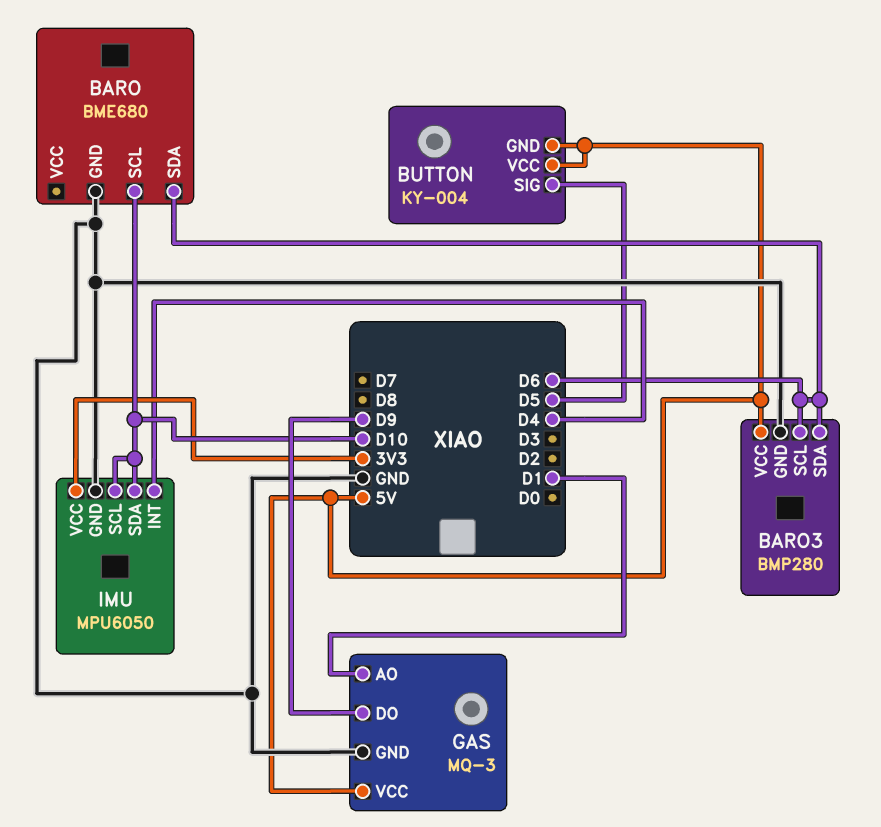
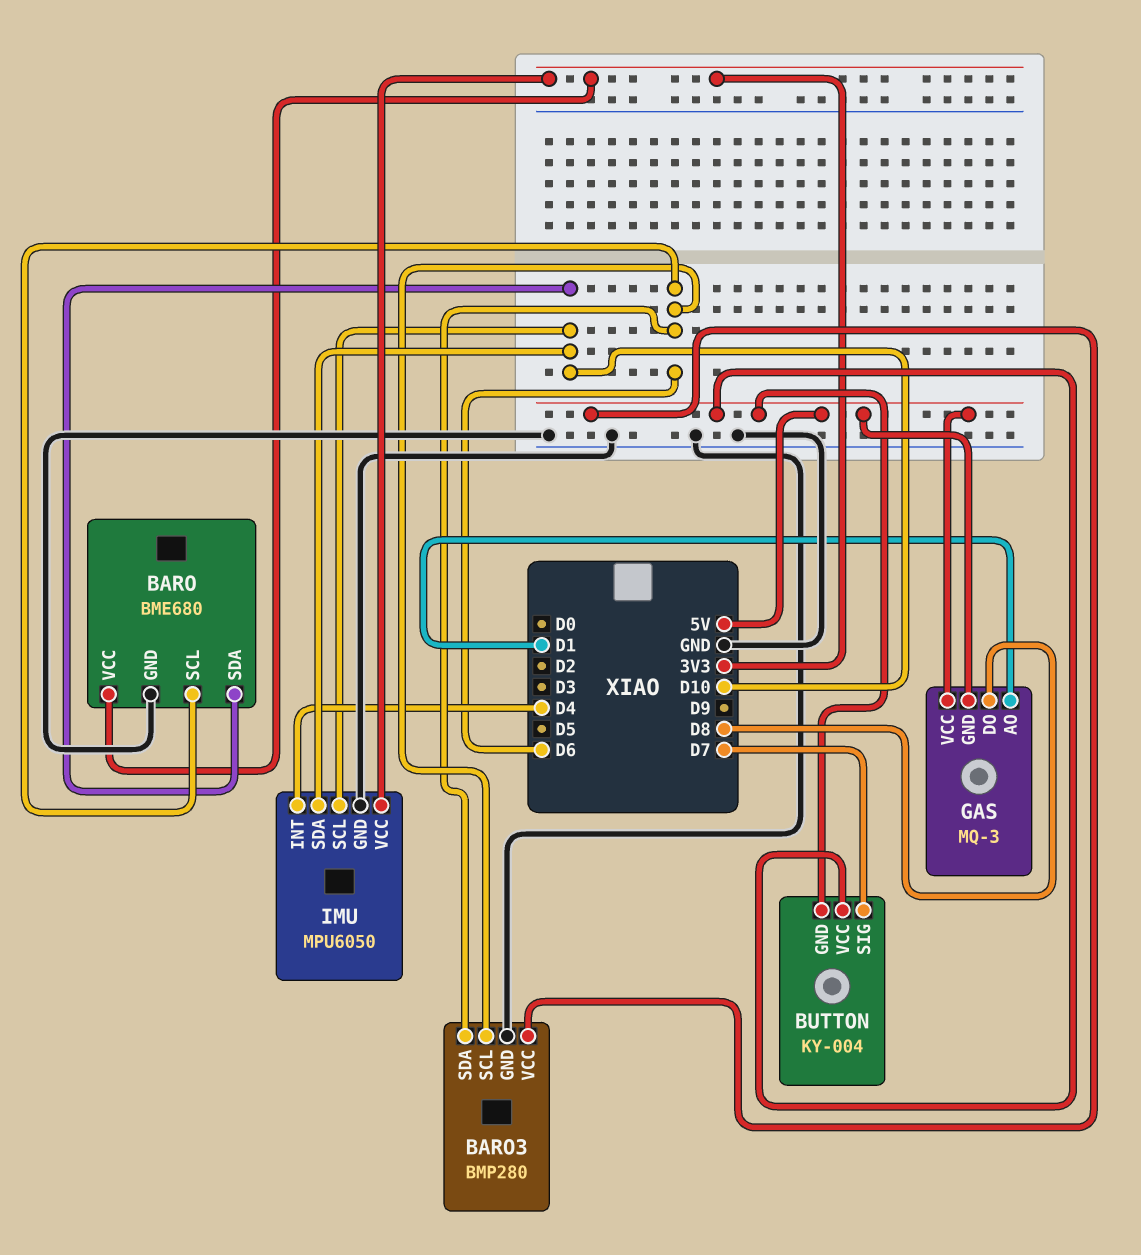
BARO pin SCL: D10 -> D6
BARO pin SDA: D6 -> D10
BARO pin VCC: none -> 3V3
BUTTON pin SIG: D5 -> D7
GAS pin DO: D9 -> D8
GAS pin GND: GND -> 5V

